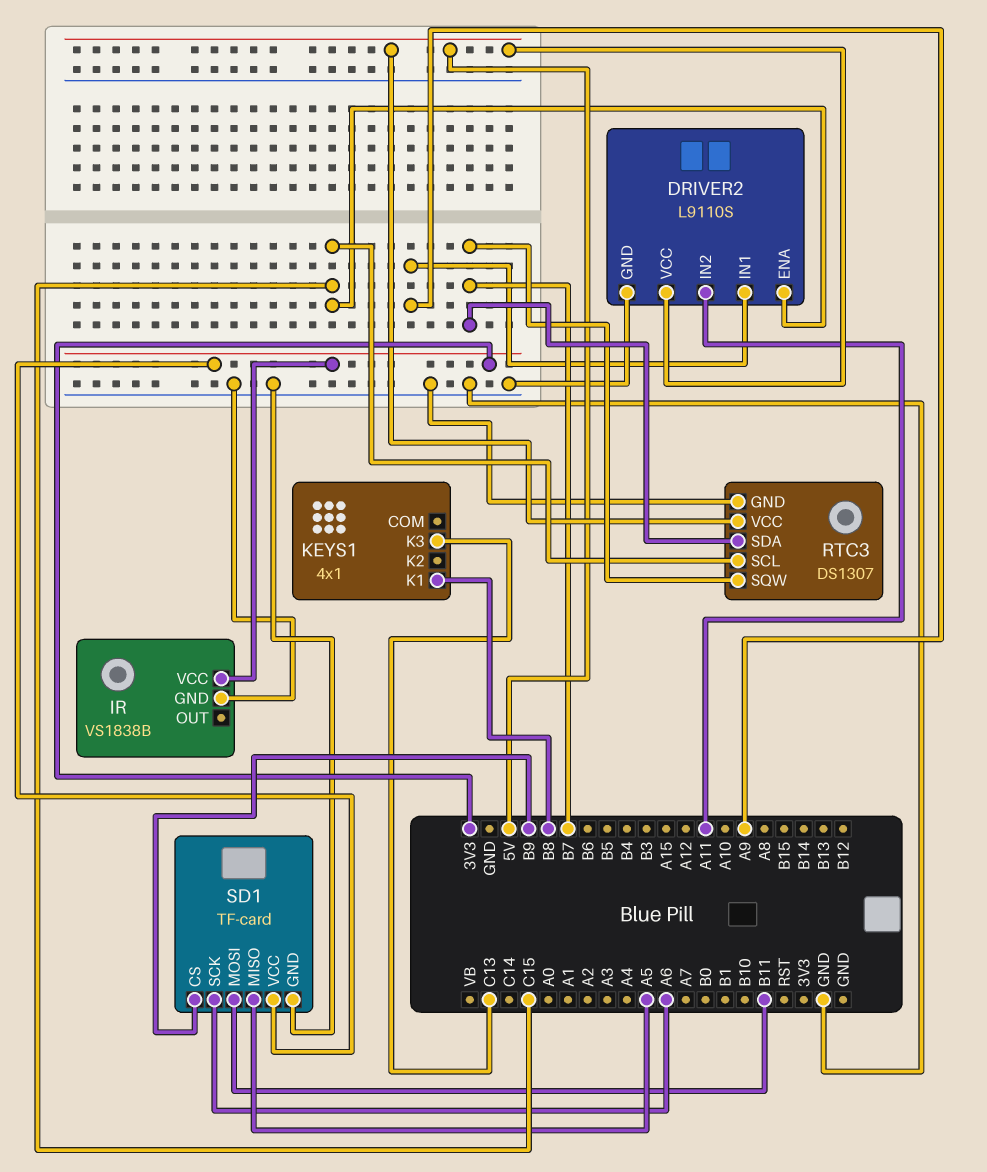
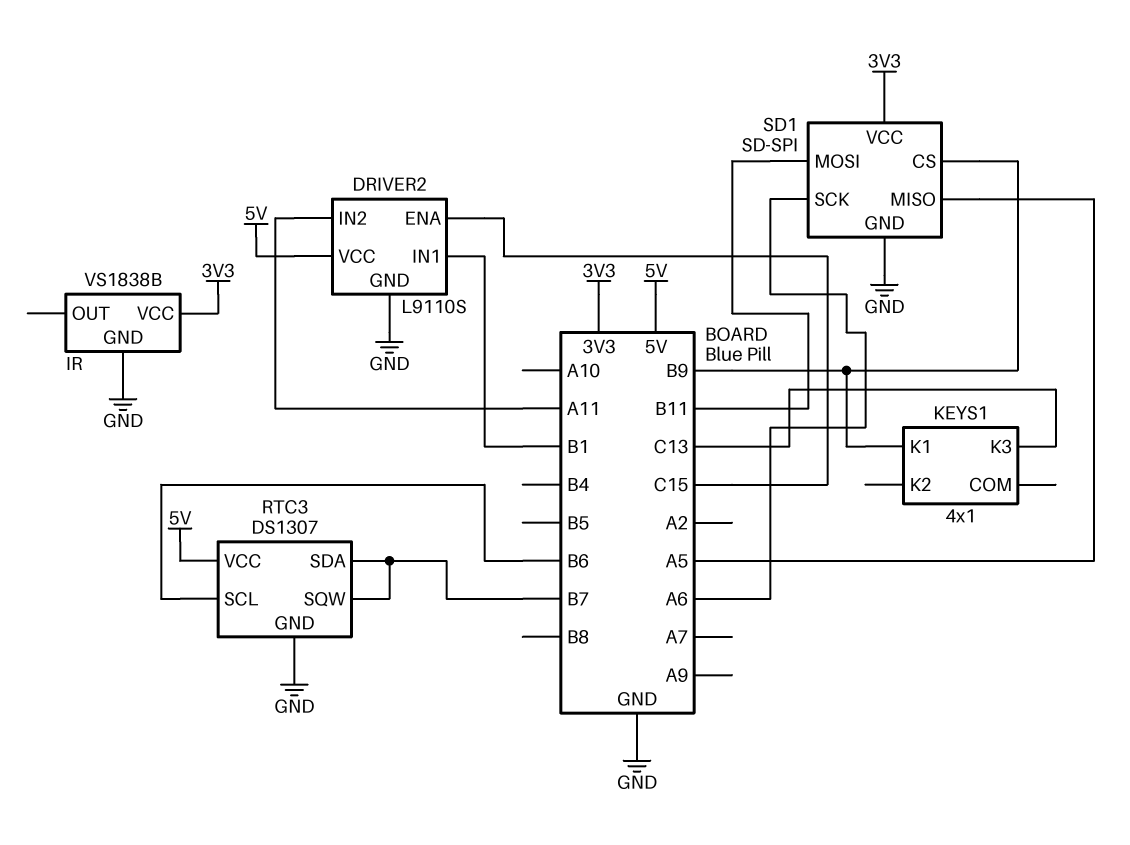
DRIVER2 pin IN1: A9 -> B1
KEYS1 pin K1: B8 -> B9
RTC3 pin SCL: C15 -> B6
SD1: TF-card -> SD-SPI

